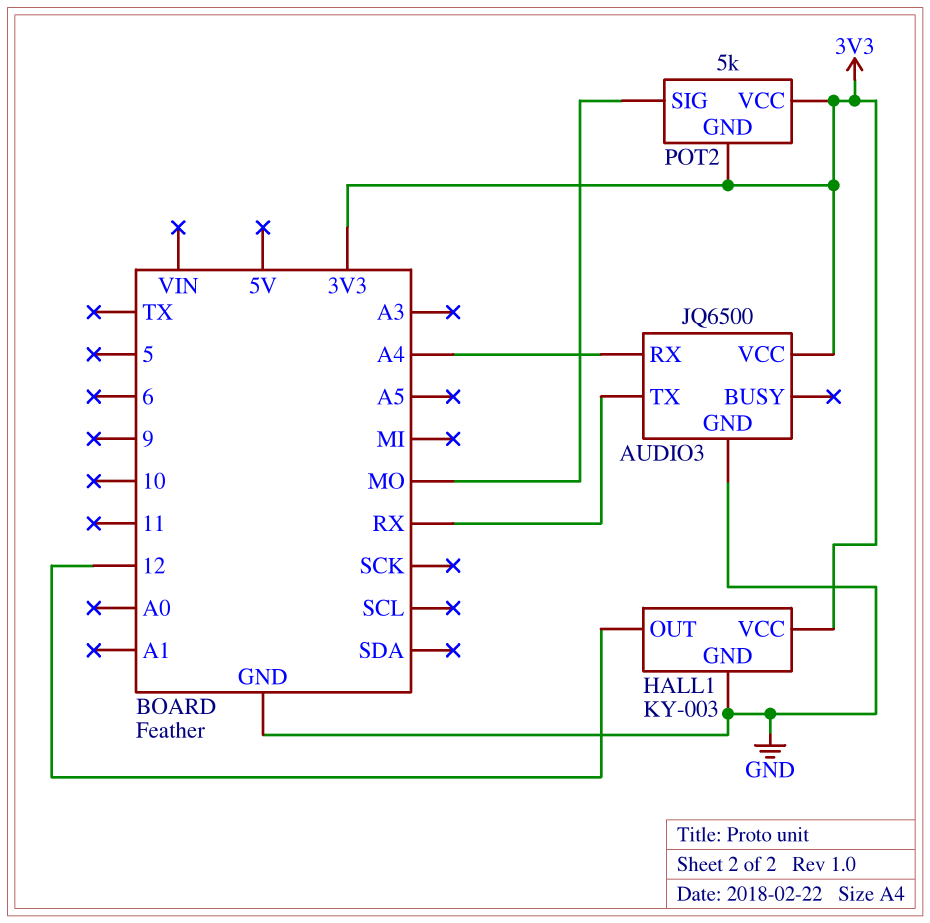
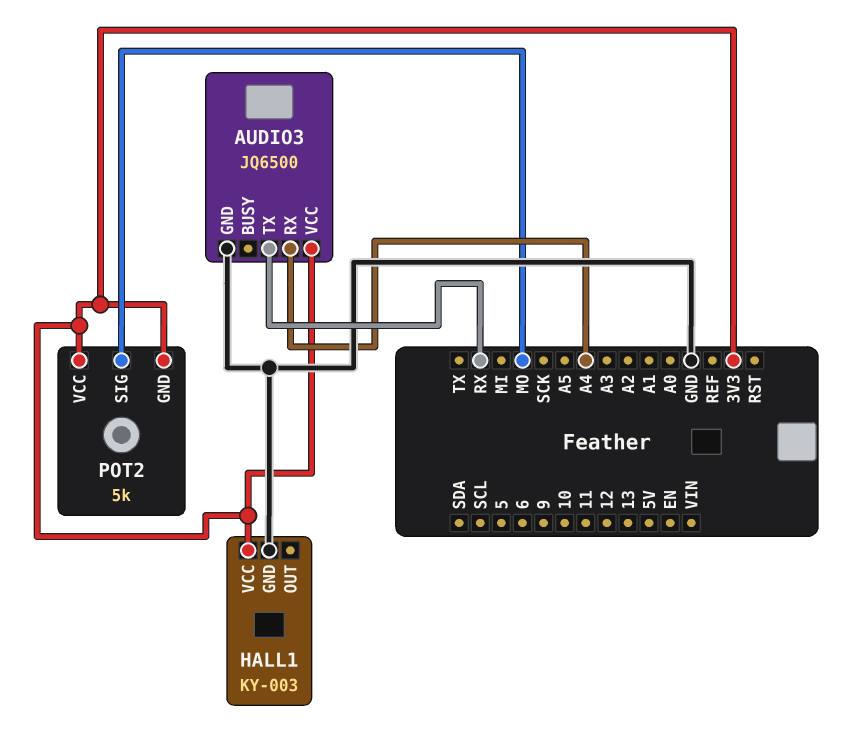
HALL1 pin OUT: 12 -> none

